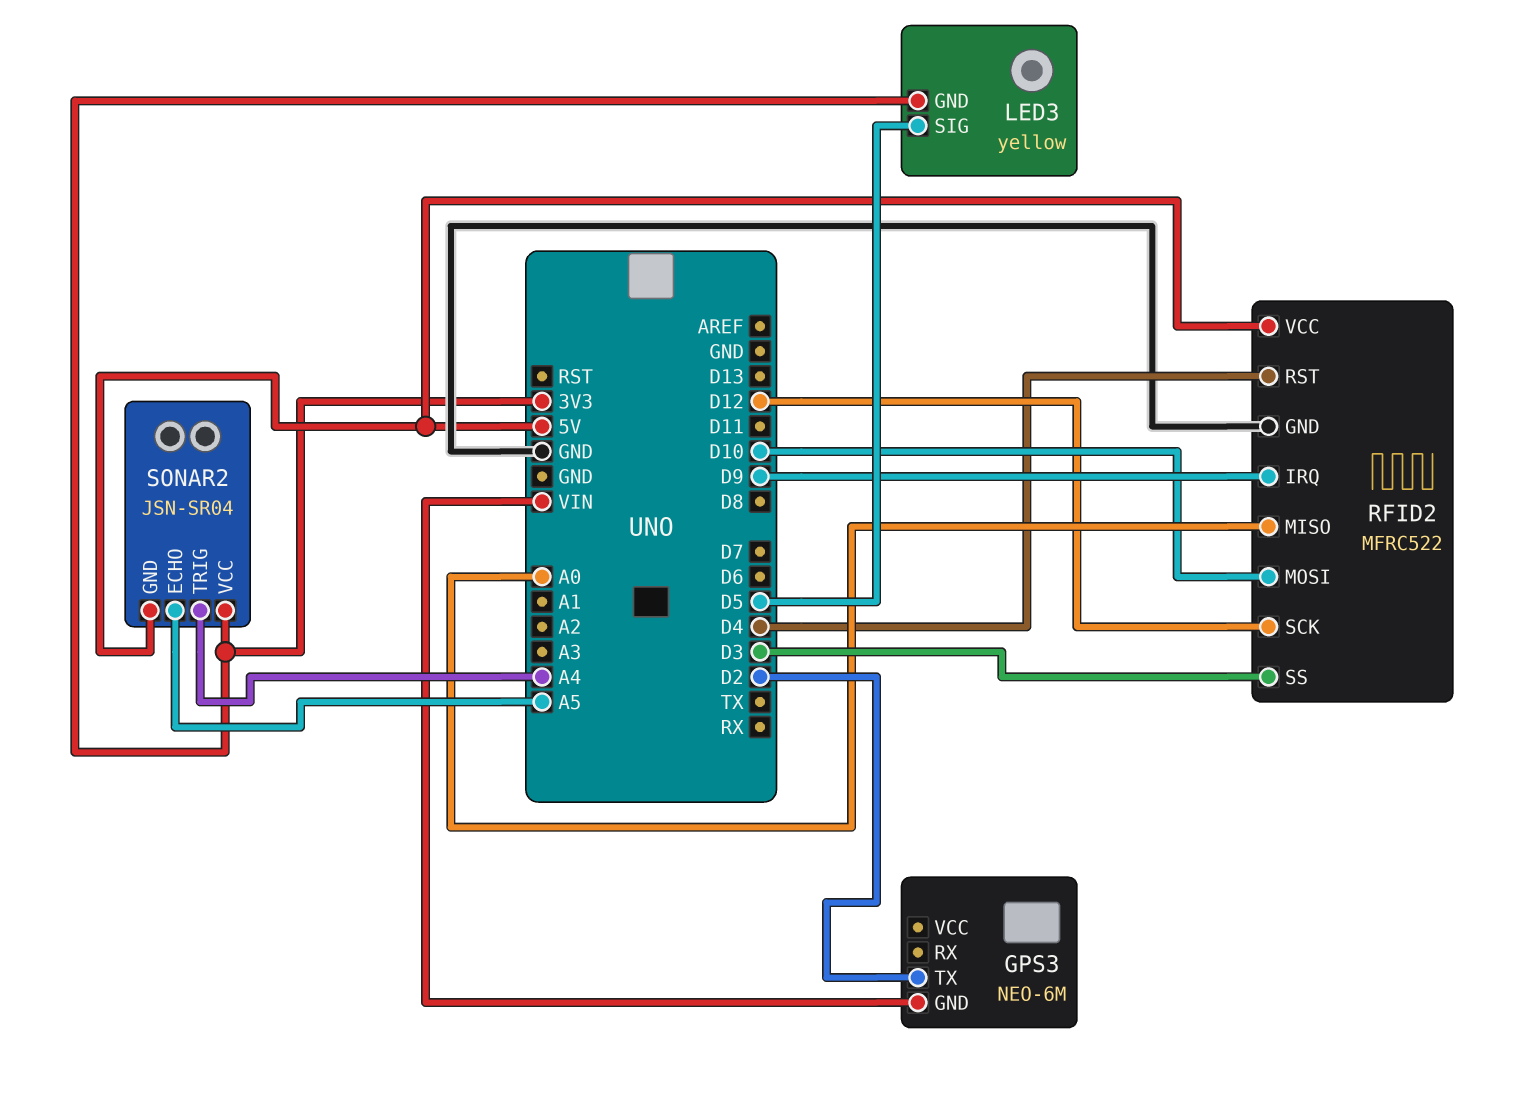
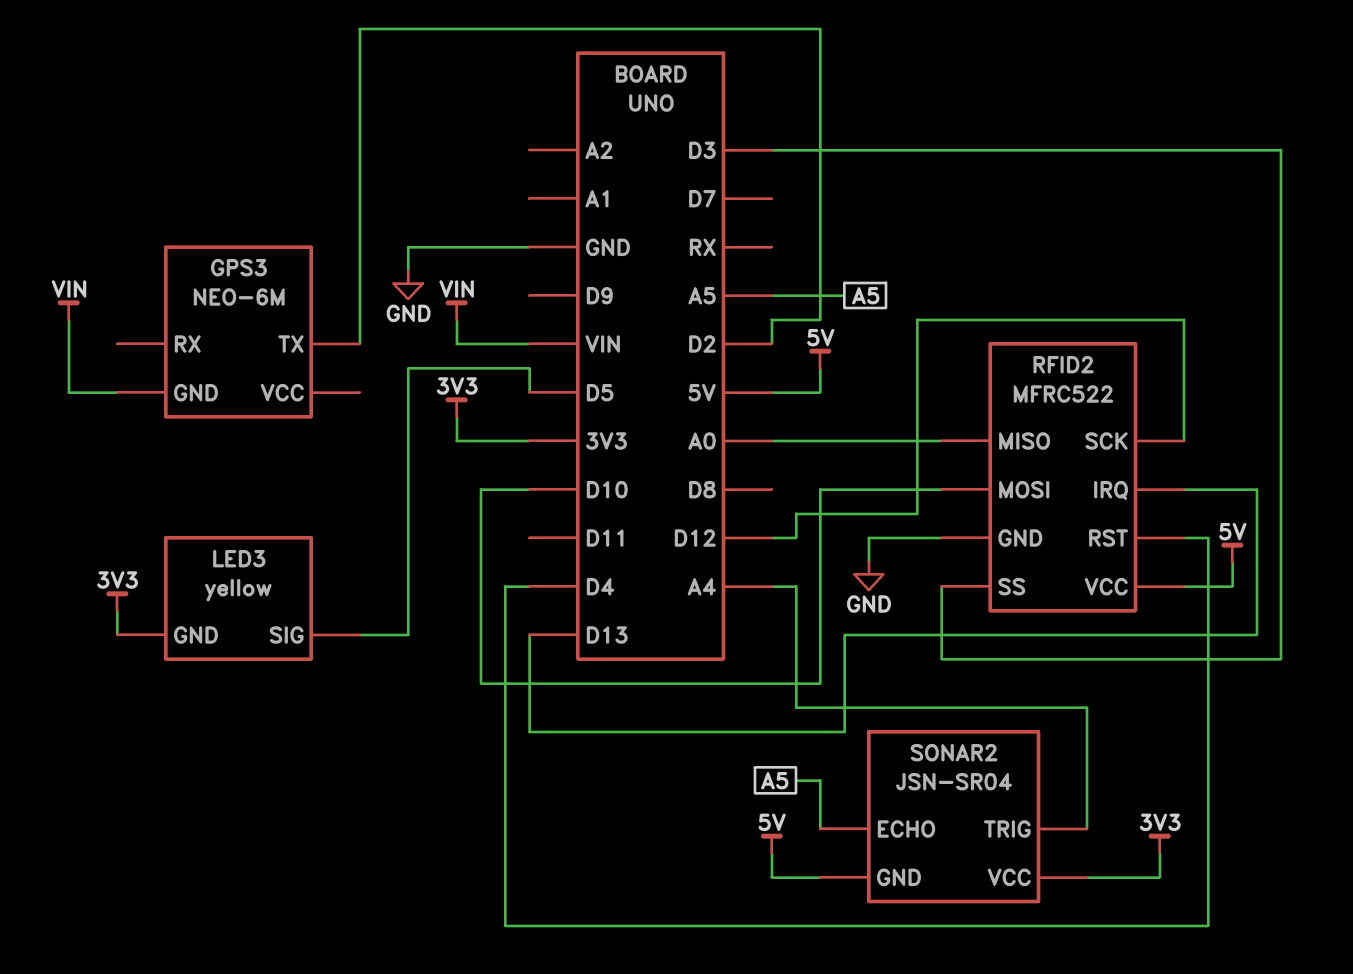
RFID2 pin IRQ: D9 -> D13

